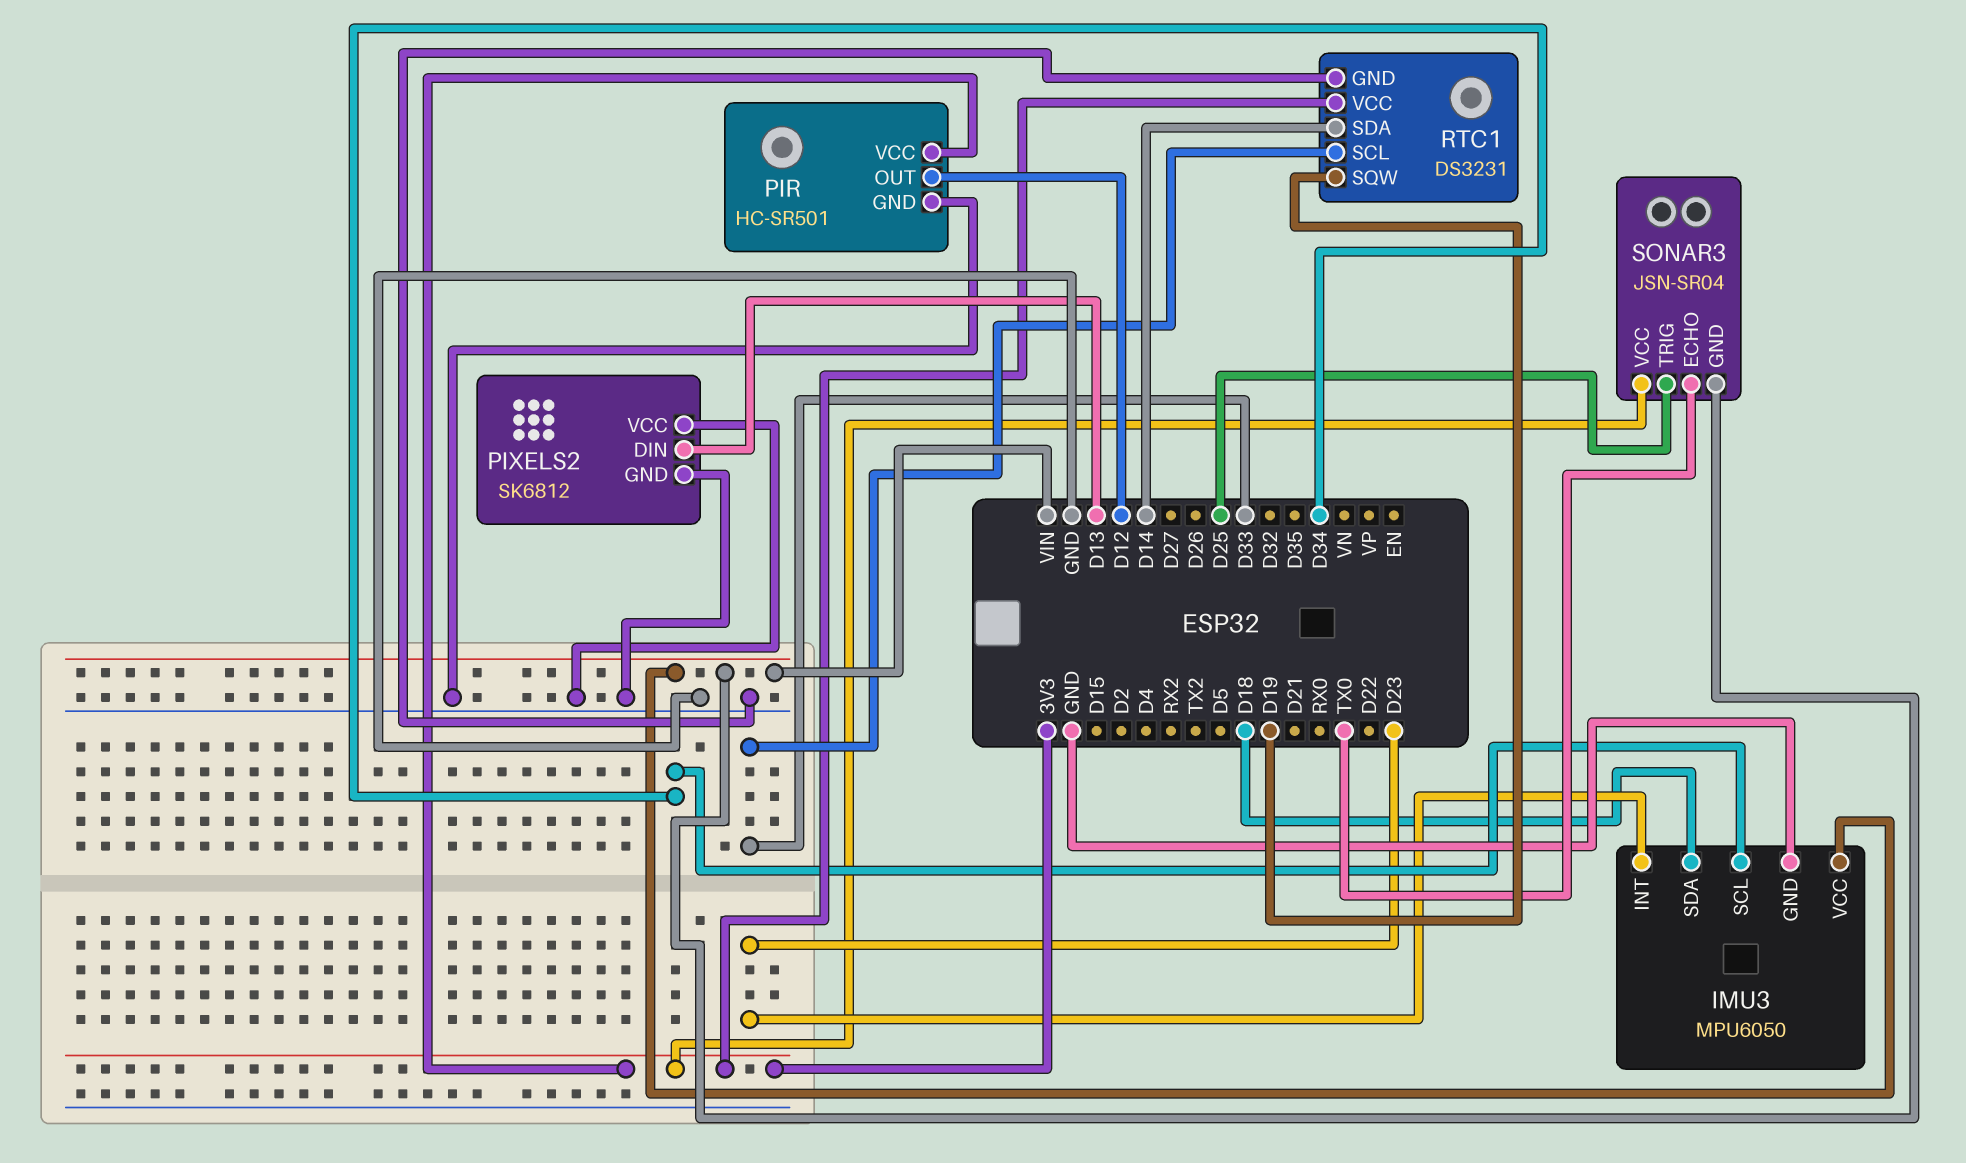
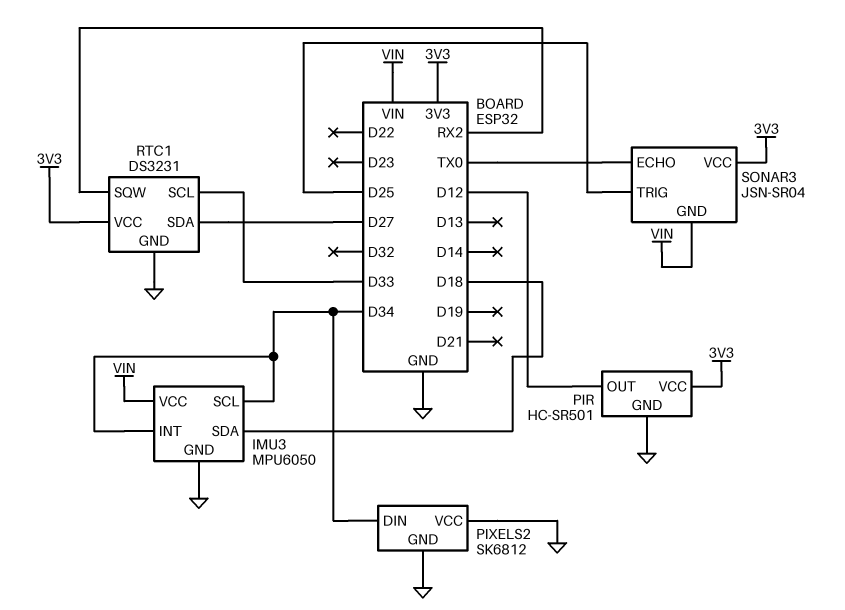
IMU3 pin INT: D23 -> D34
PIXELS2 pin DIN: D13 -> D34
RTC1 pin SDA: D14 -> D27
RTC1 pin SQW: D19 -> RX2

